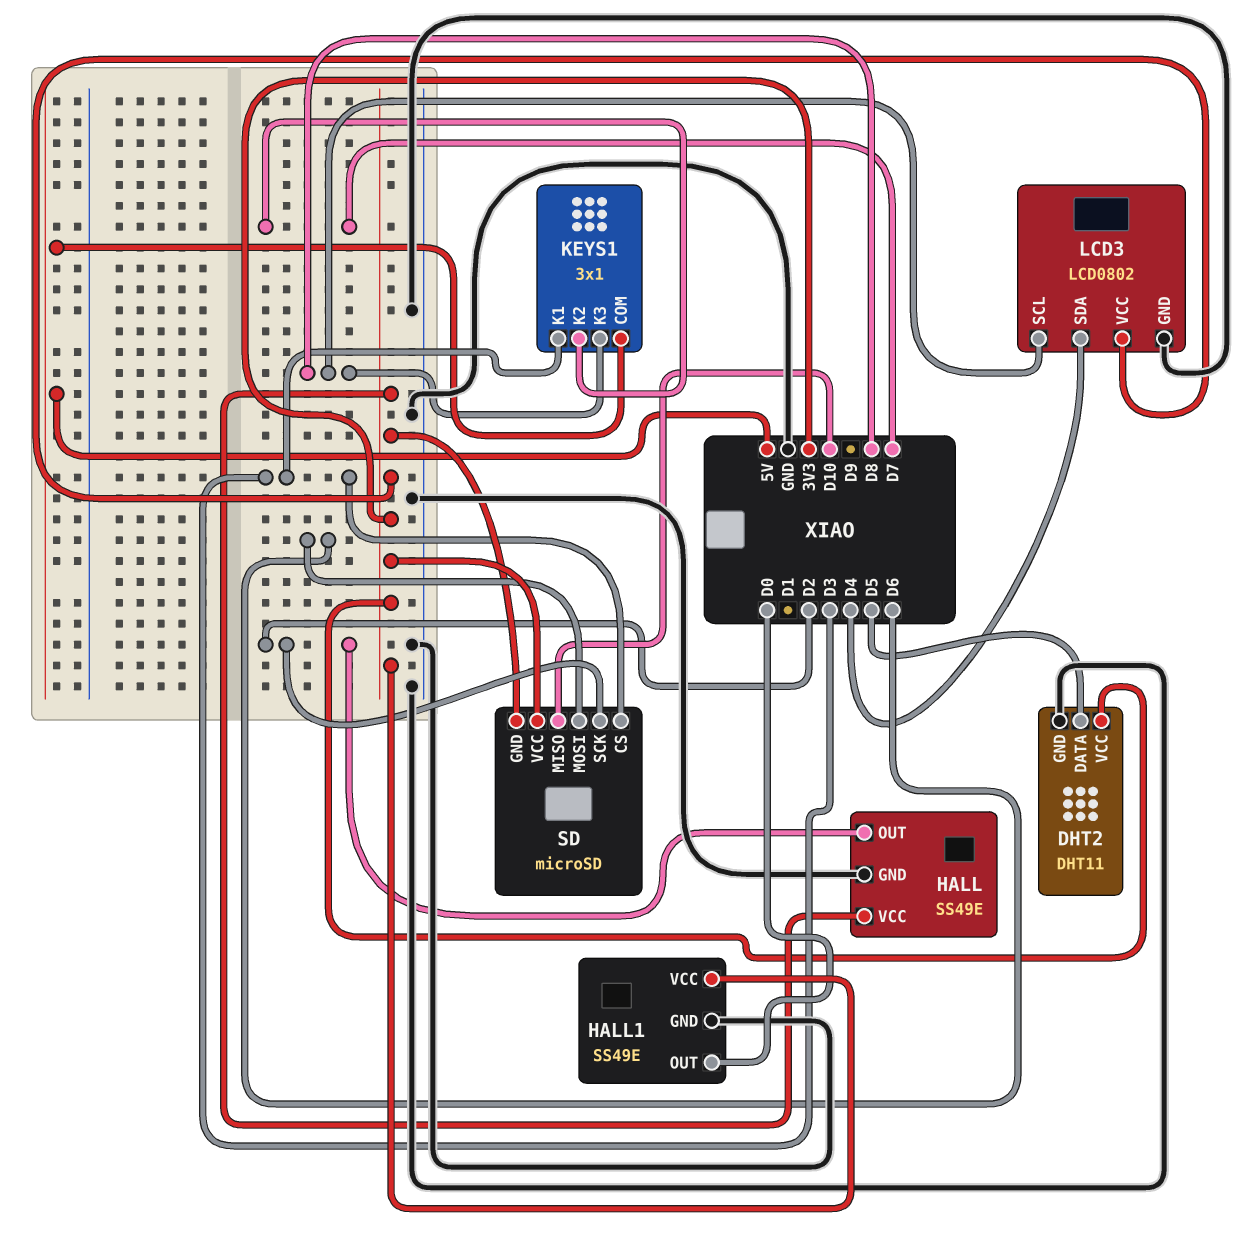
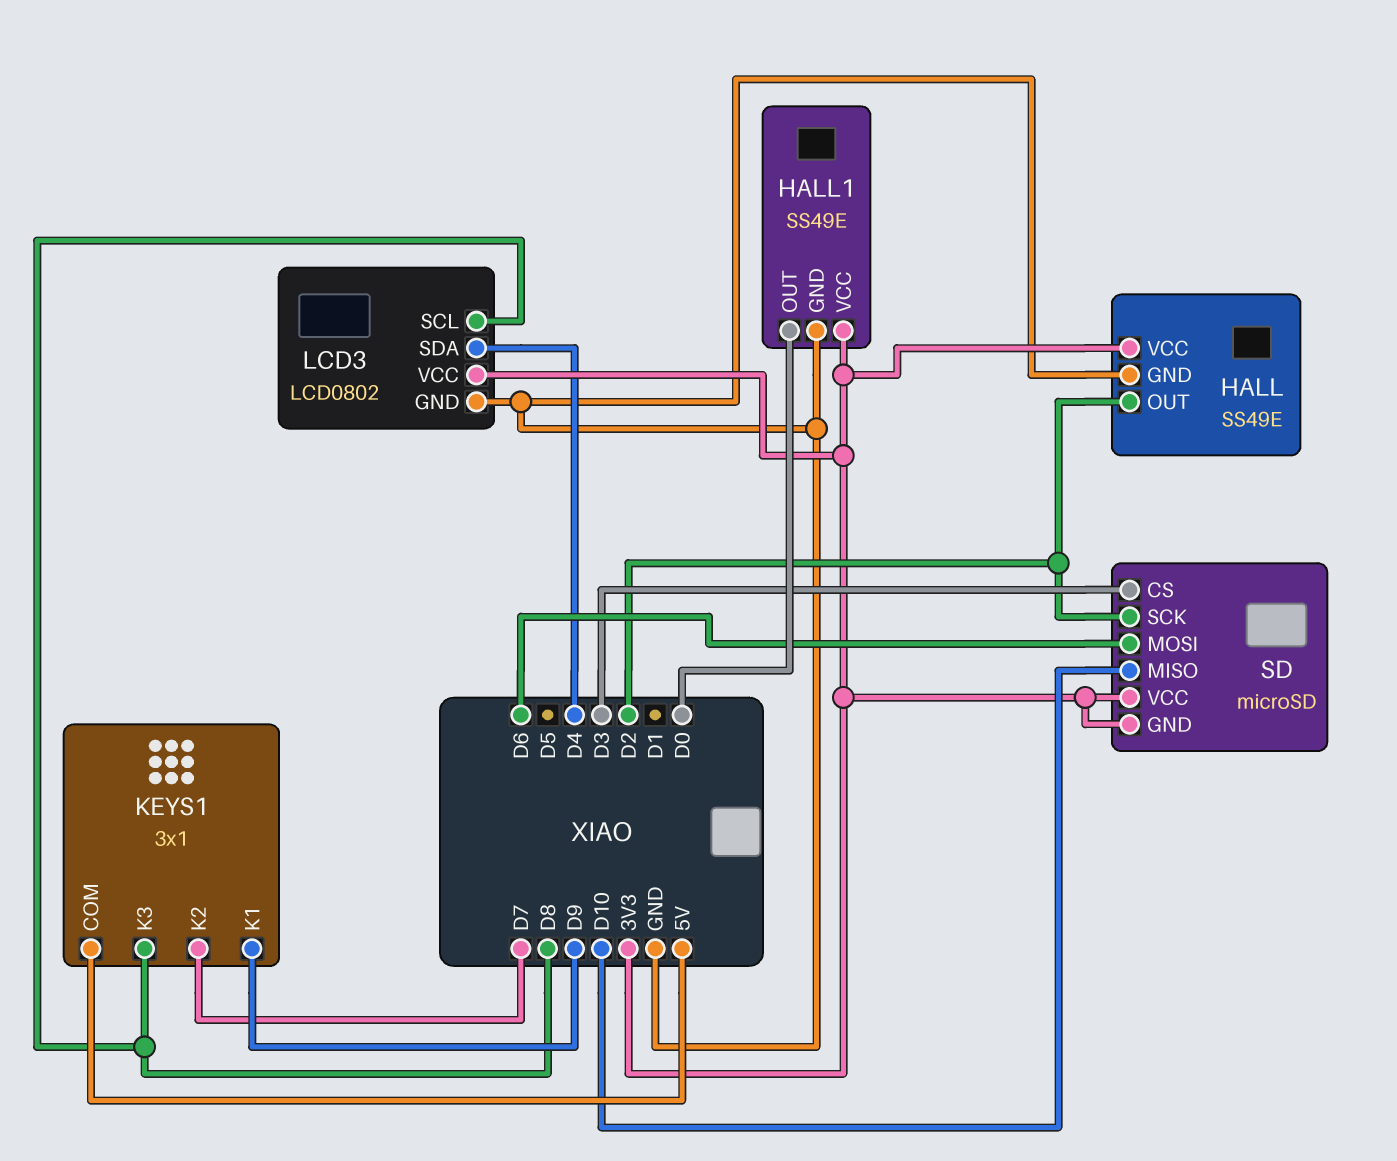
DHT2: DHT11 -> none
DHT2 pin DATA: D5 -> none
DHT2 pin GND: GND -> none
DHT2 pin VCC: 3V3 -> none
KEYS1 pin K1: D3 -> D9

